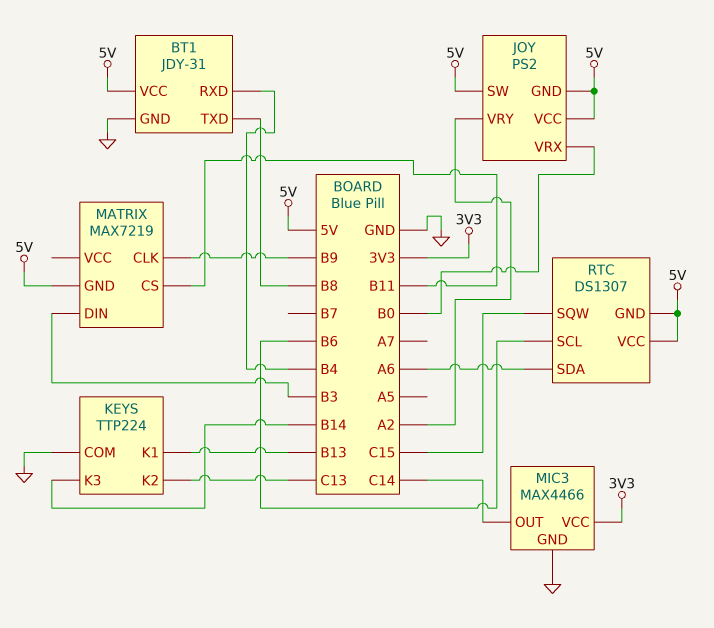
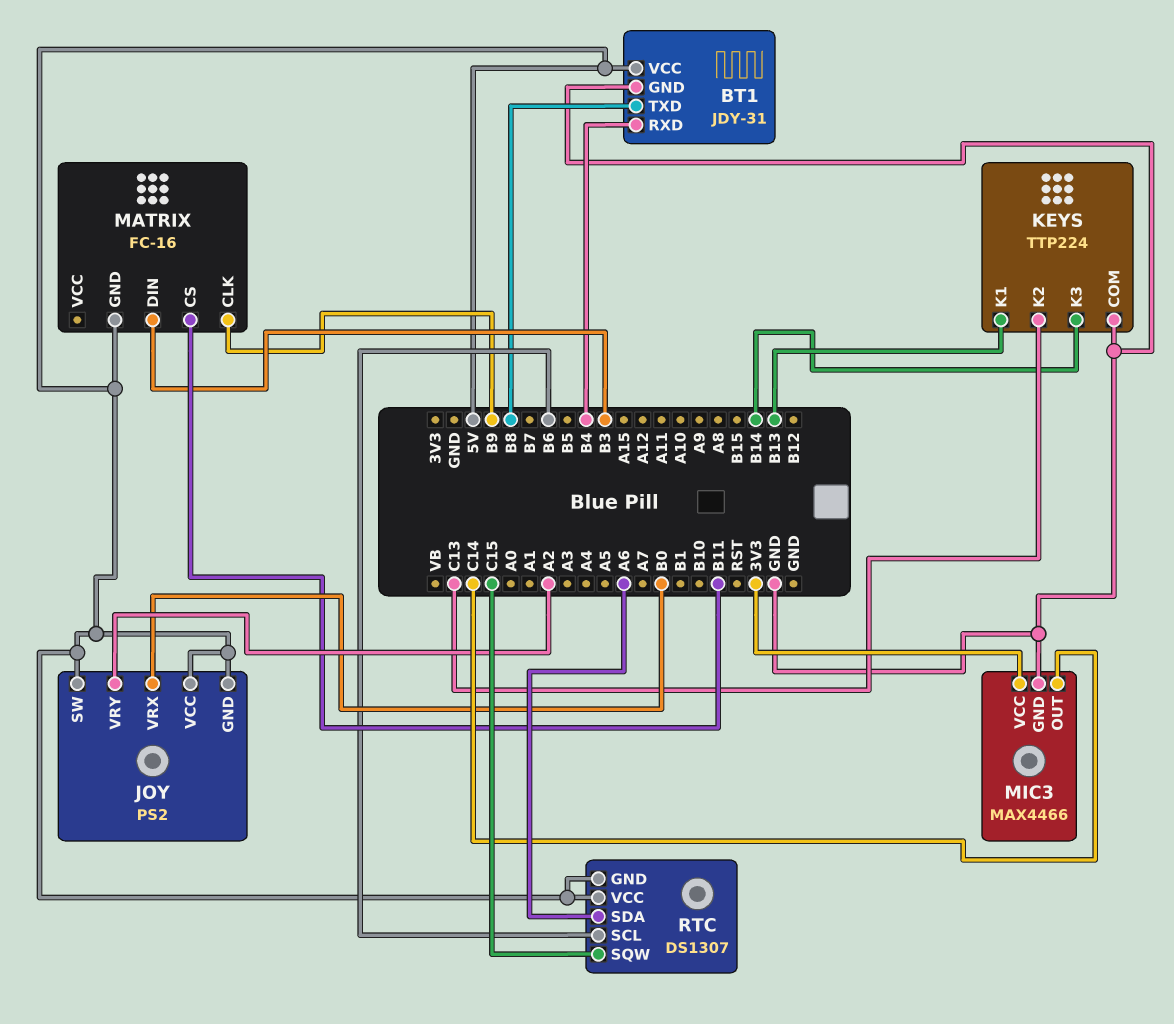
MATRIX: MAX7219 -> FC-16

